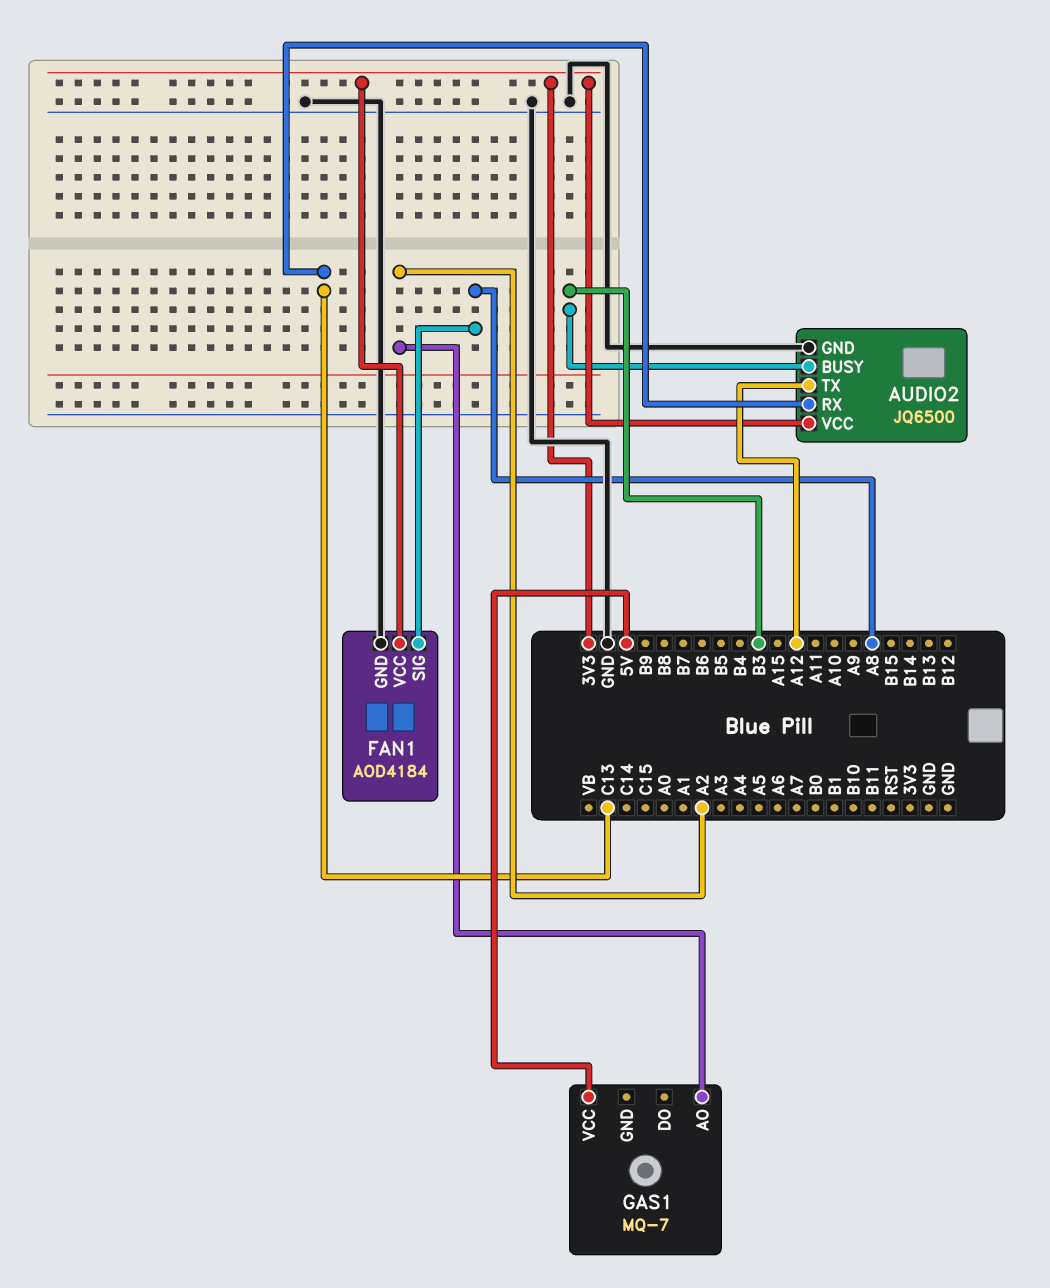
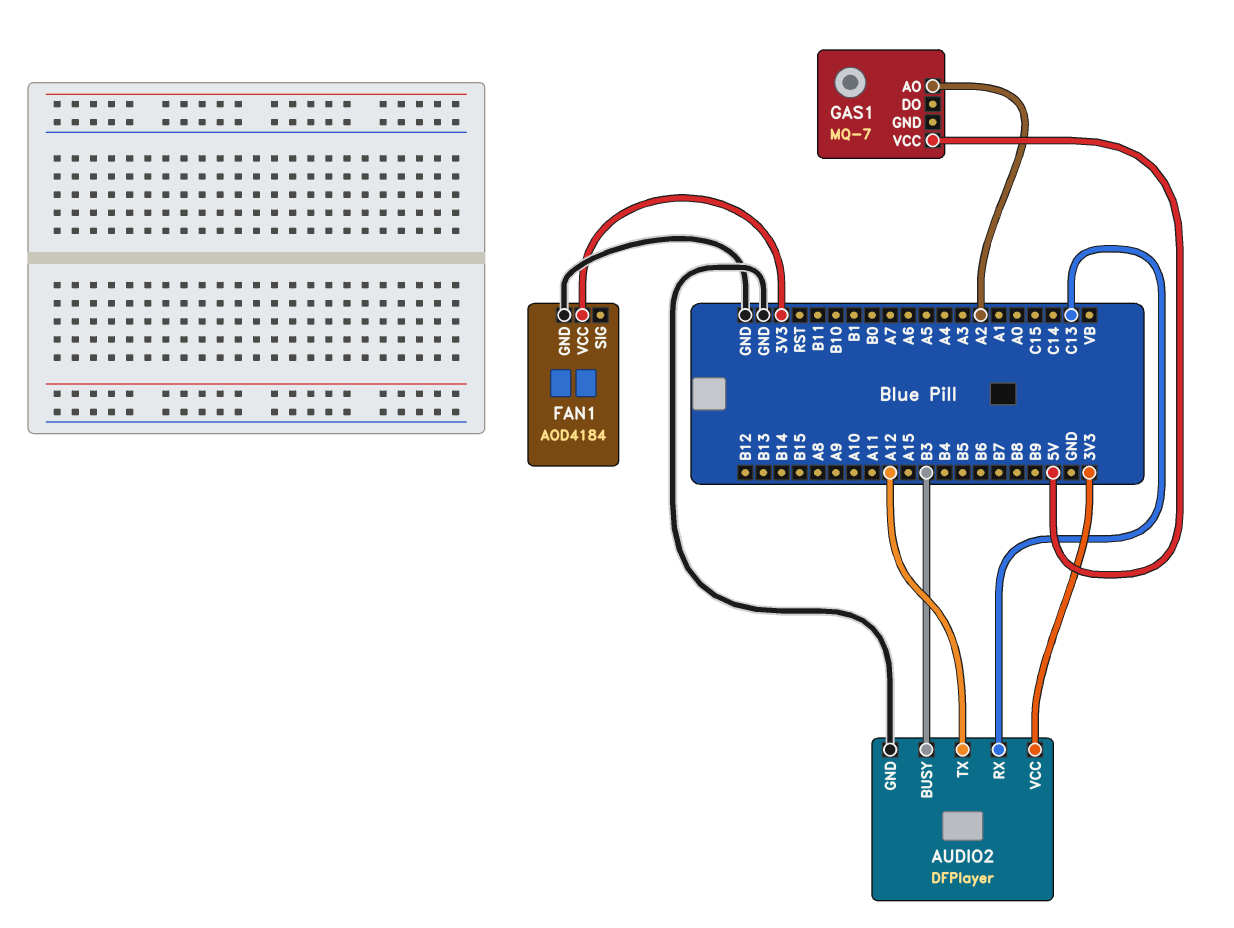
AUDIO2: JQ6500 -> DFPlayer
FAN1 pin SIG: A8 -> none

